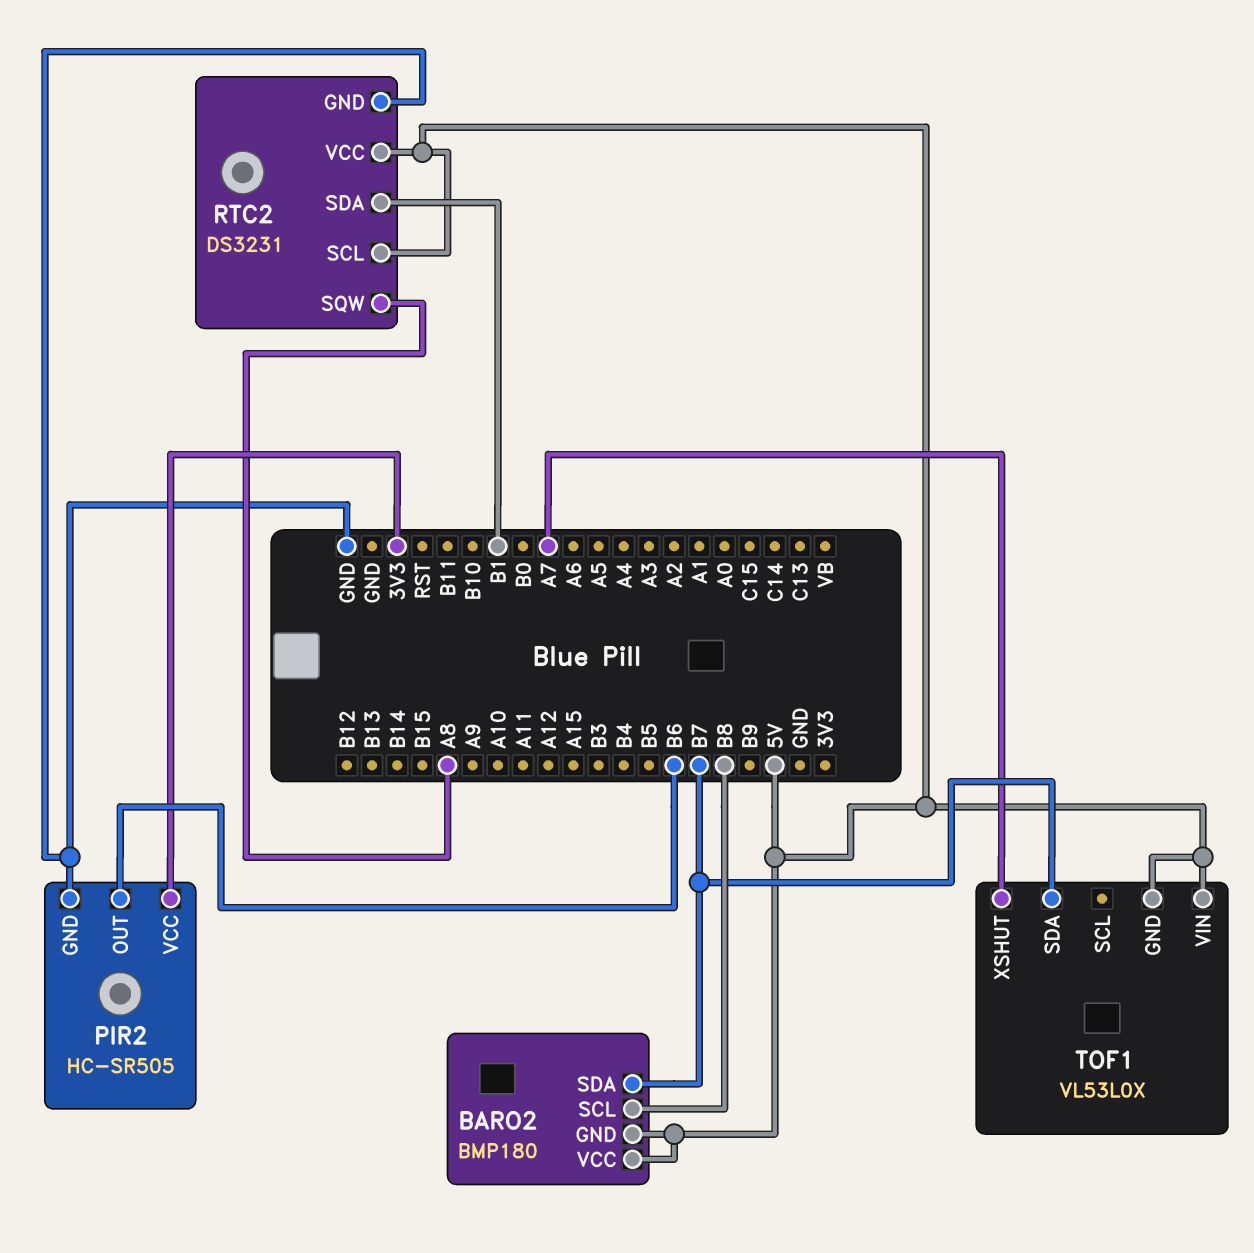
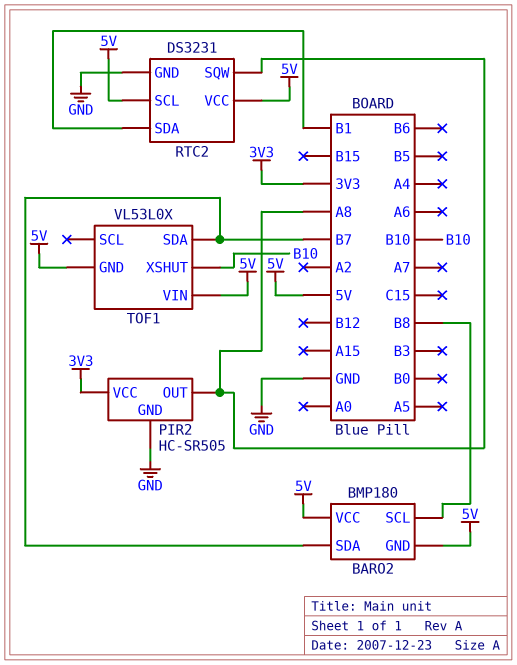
PIR2 pin OUT: B6 -> A8
TOF1 pin XSHUT: A7 -> B10

